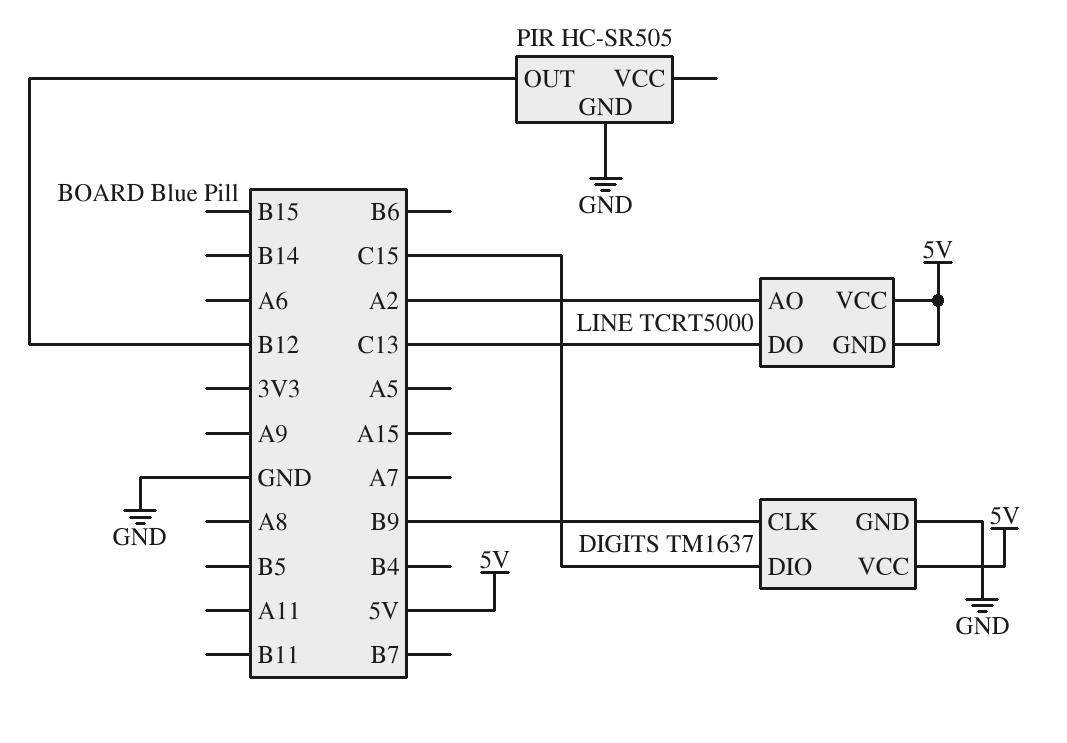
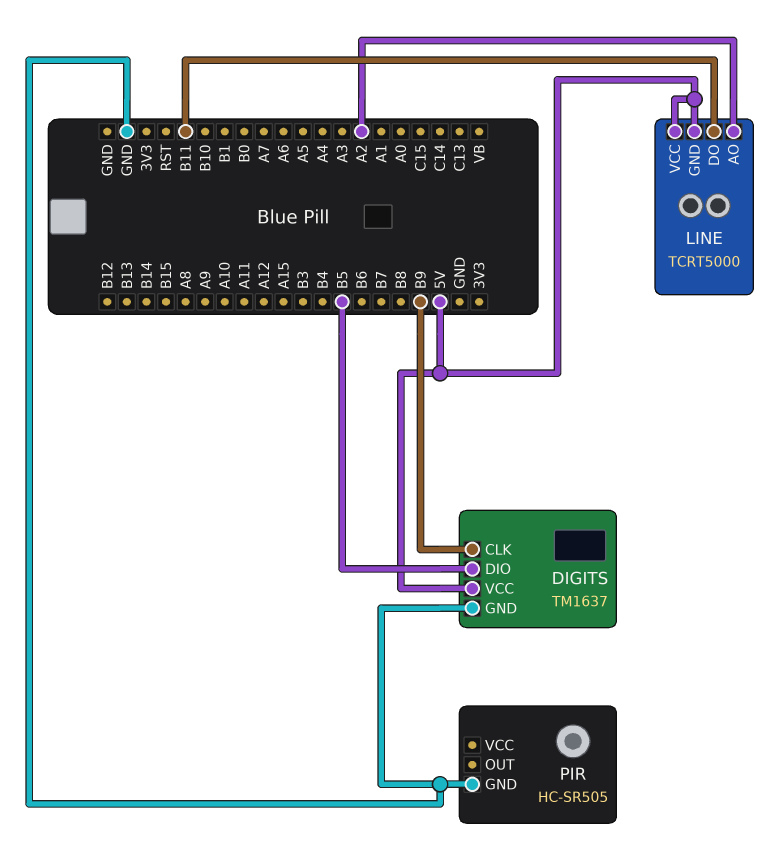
DIGITS pin DIO: C15 -> B5
LINE pin DO: C13 -> B11
PIR pin OUT: B12 -> none

